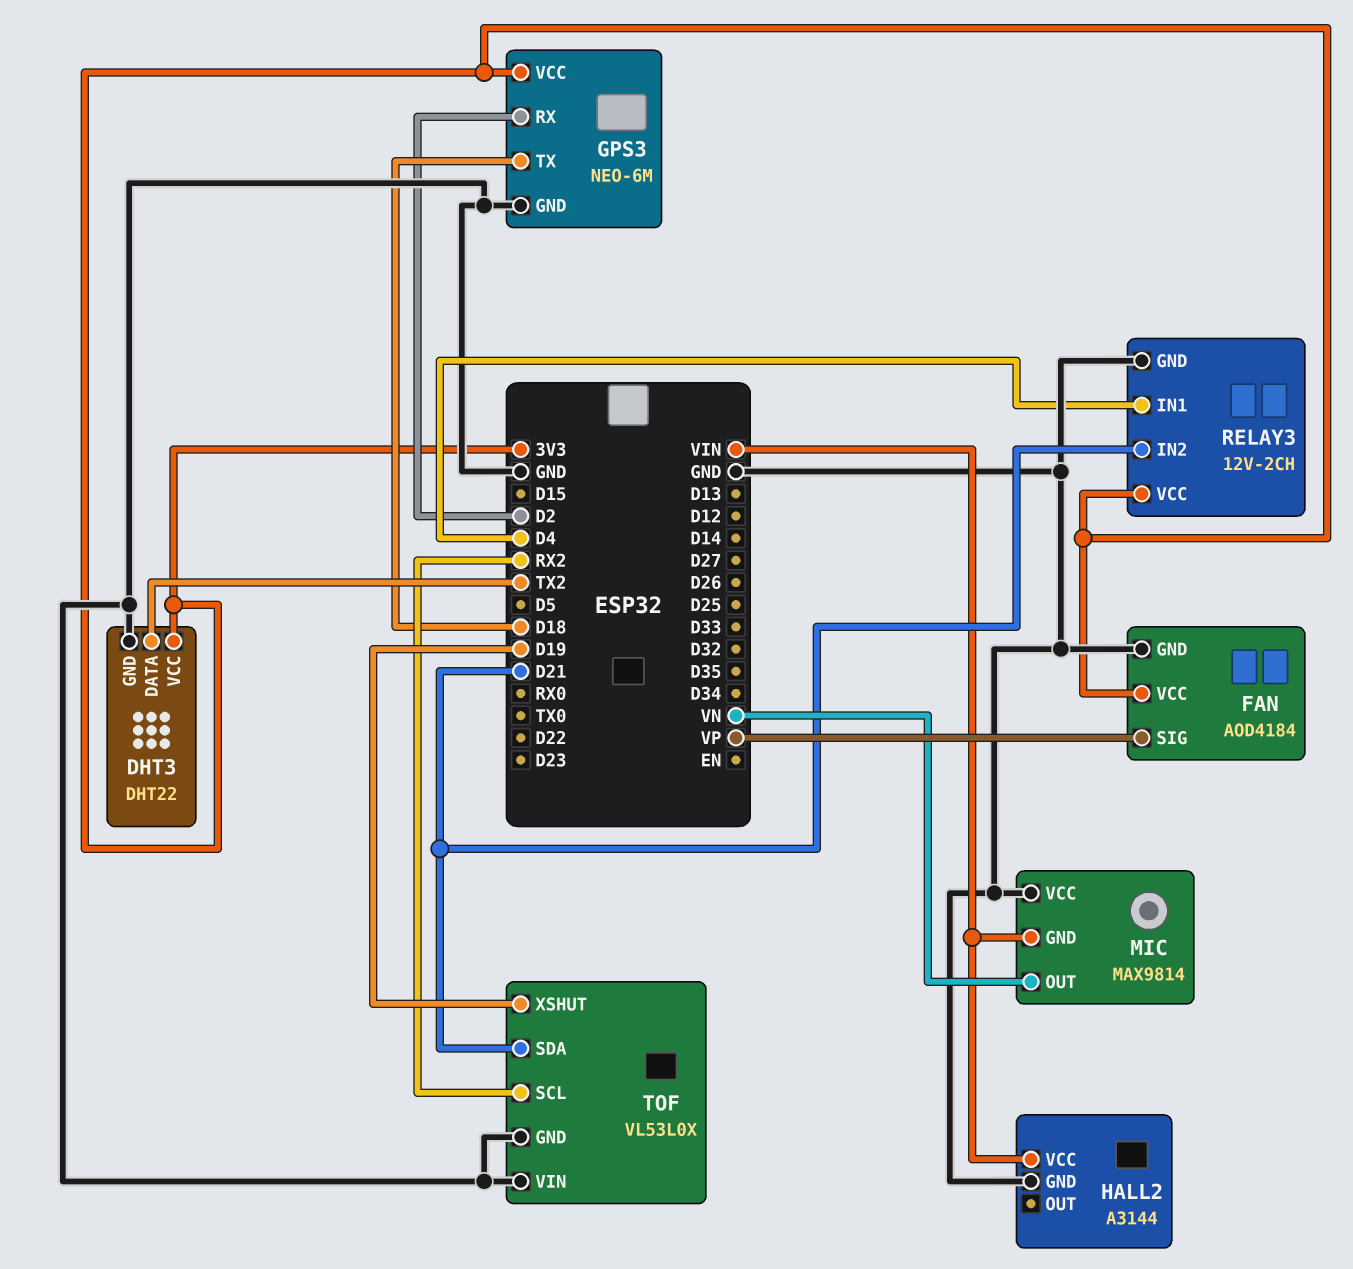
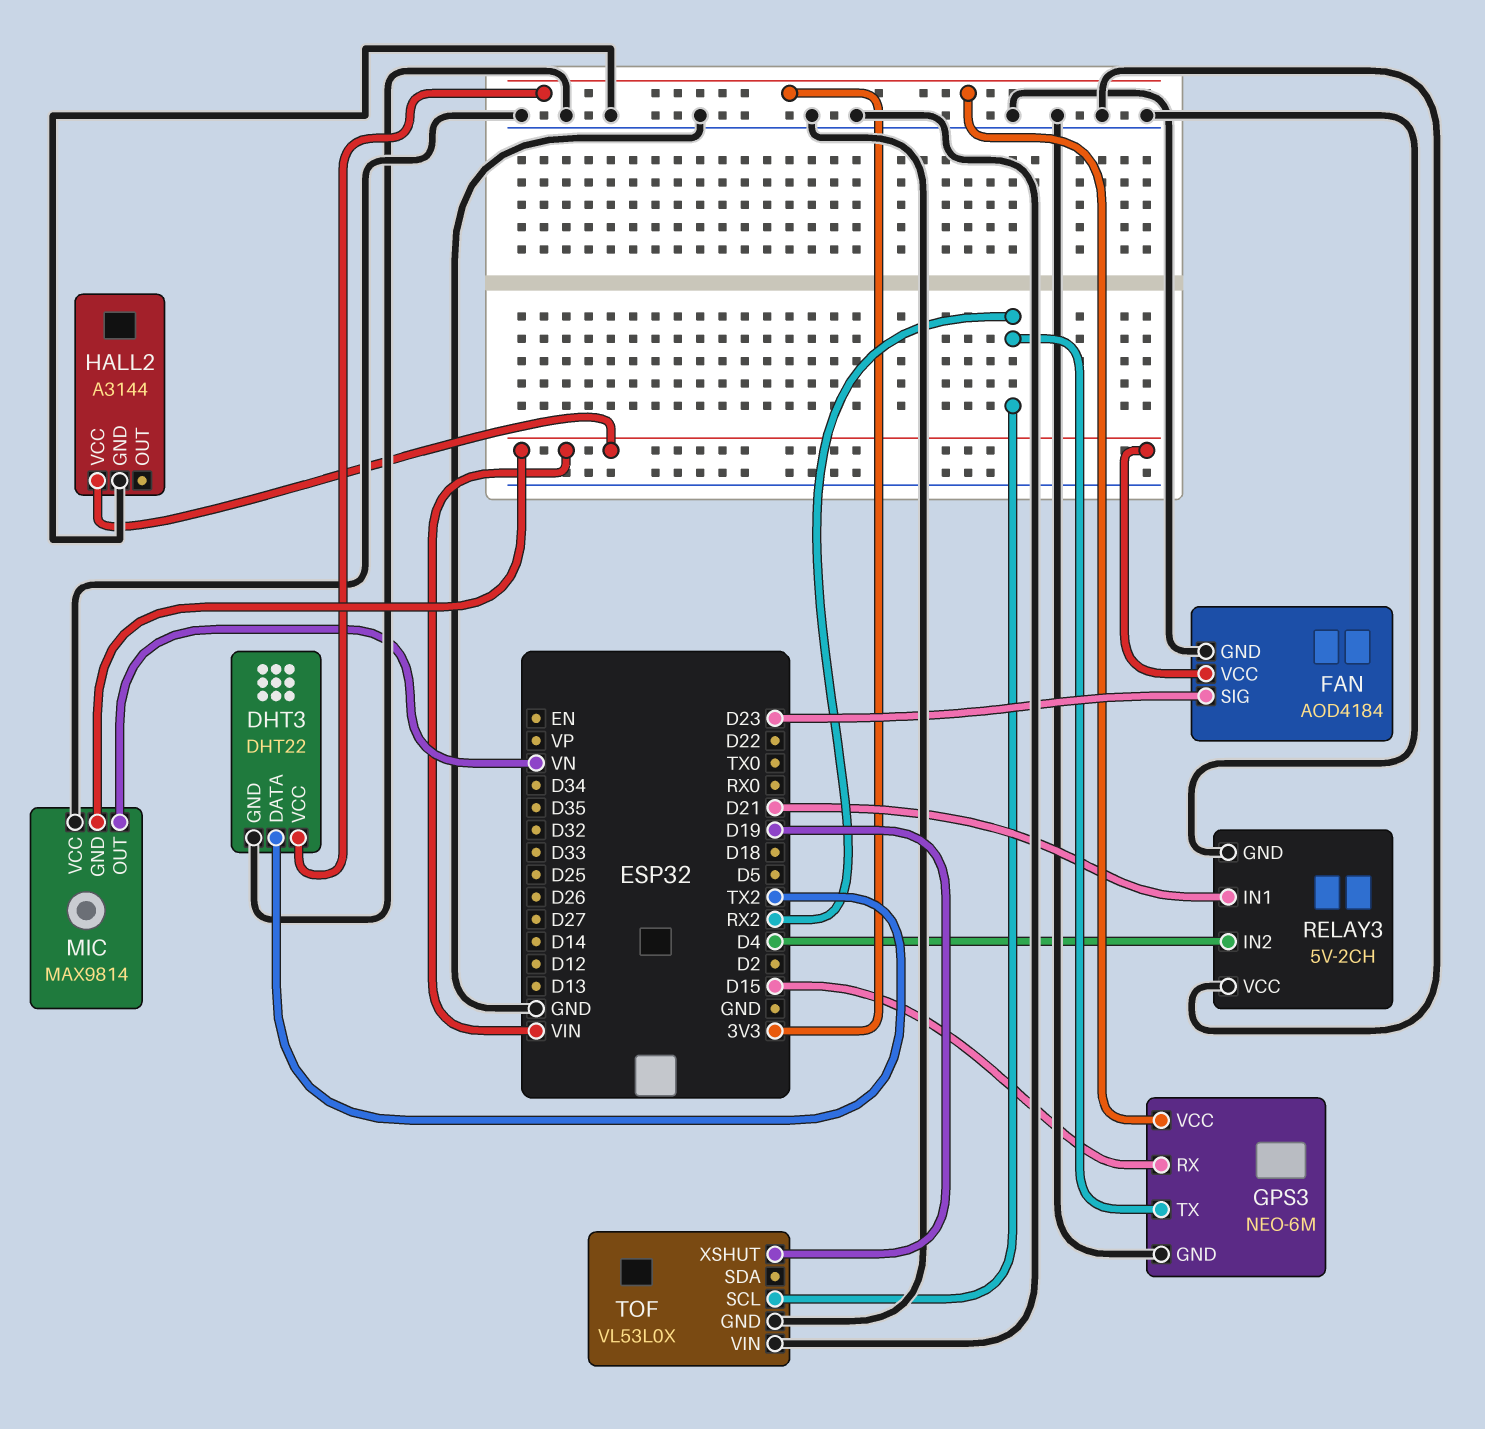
FAN pin SIG: VP -> D23
FAN pin VCC: 3V3 -> VIN
GPS3 pin RX: D2 -> D15
GPS3 pin TX: D18 -> RX2
RELAY3: 12V-2CH -> 5V-2CH
RELAY3 pin IN1: D4 -> D21
RELAY3 pin IN2: D21 -> D4
RELAY3 pin VCC: 3V3 -> GND
TOF pin SDA: D21 -> none

